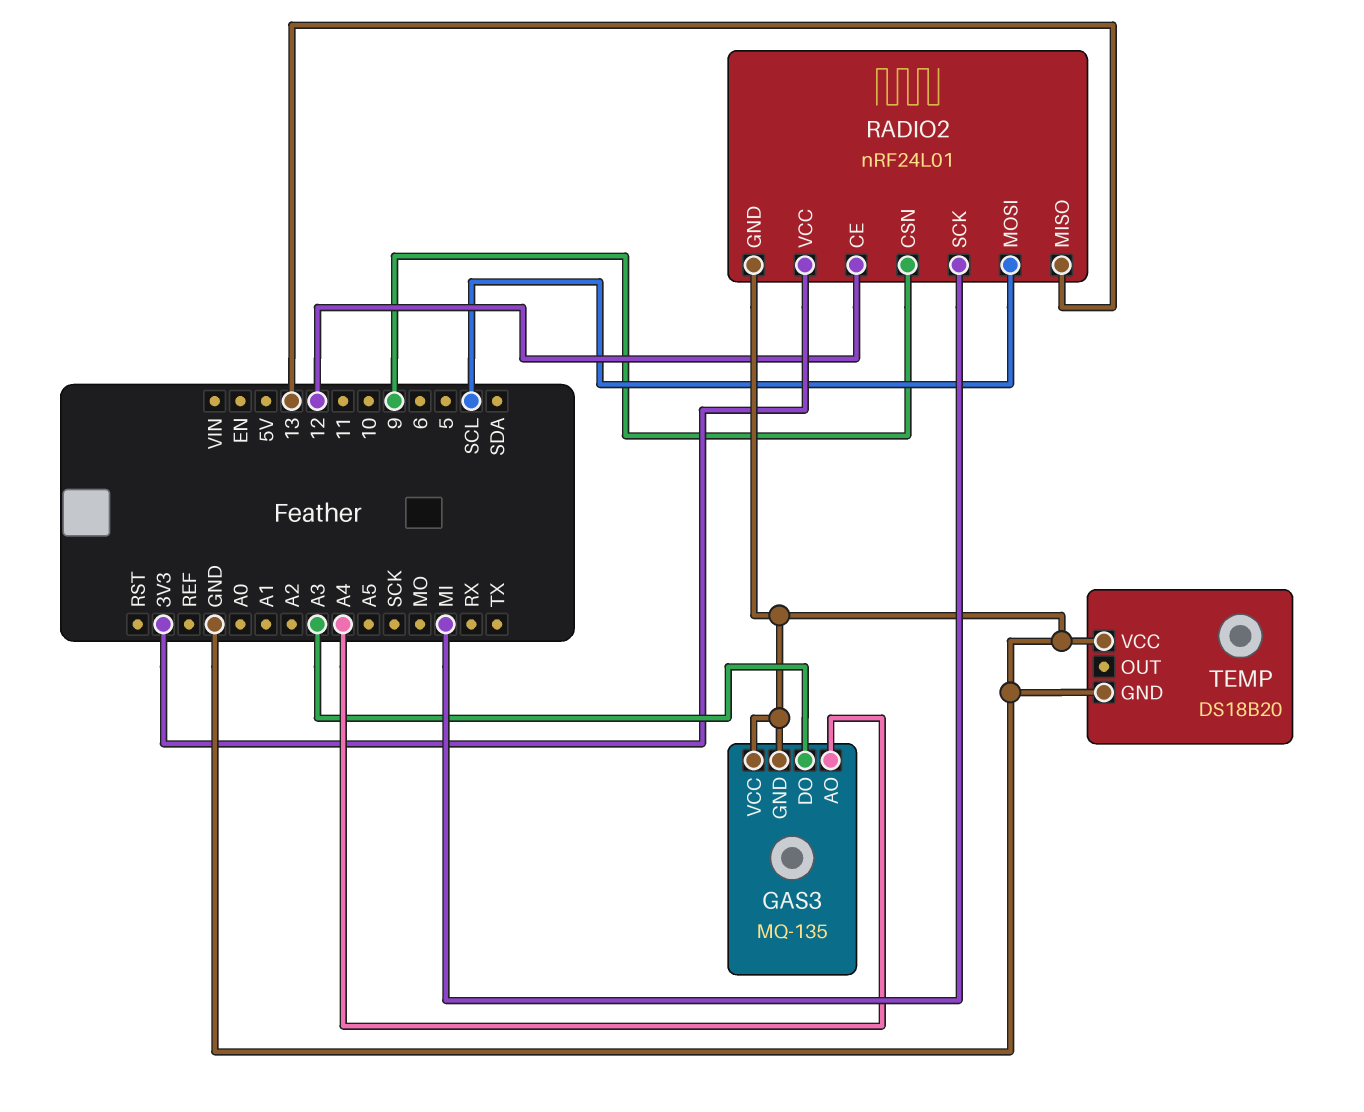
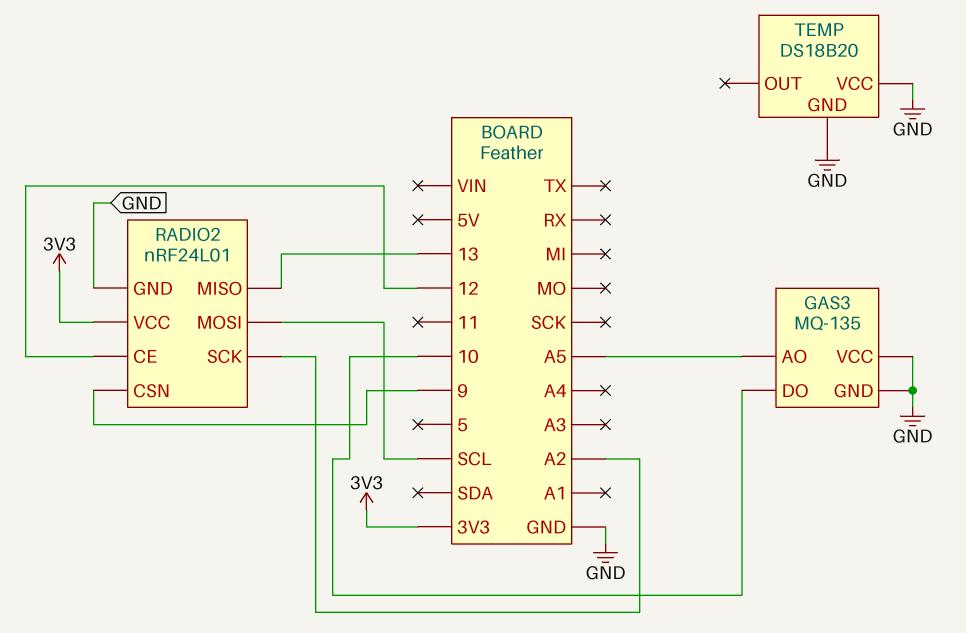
GAS3 pin AO: A4 -> A5
GAS3 pin DO: A3 -> 10
RADIO2 pin SCK: MI -> A2

